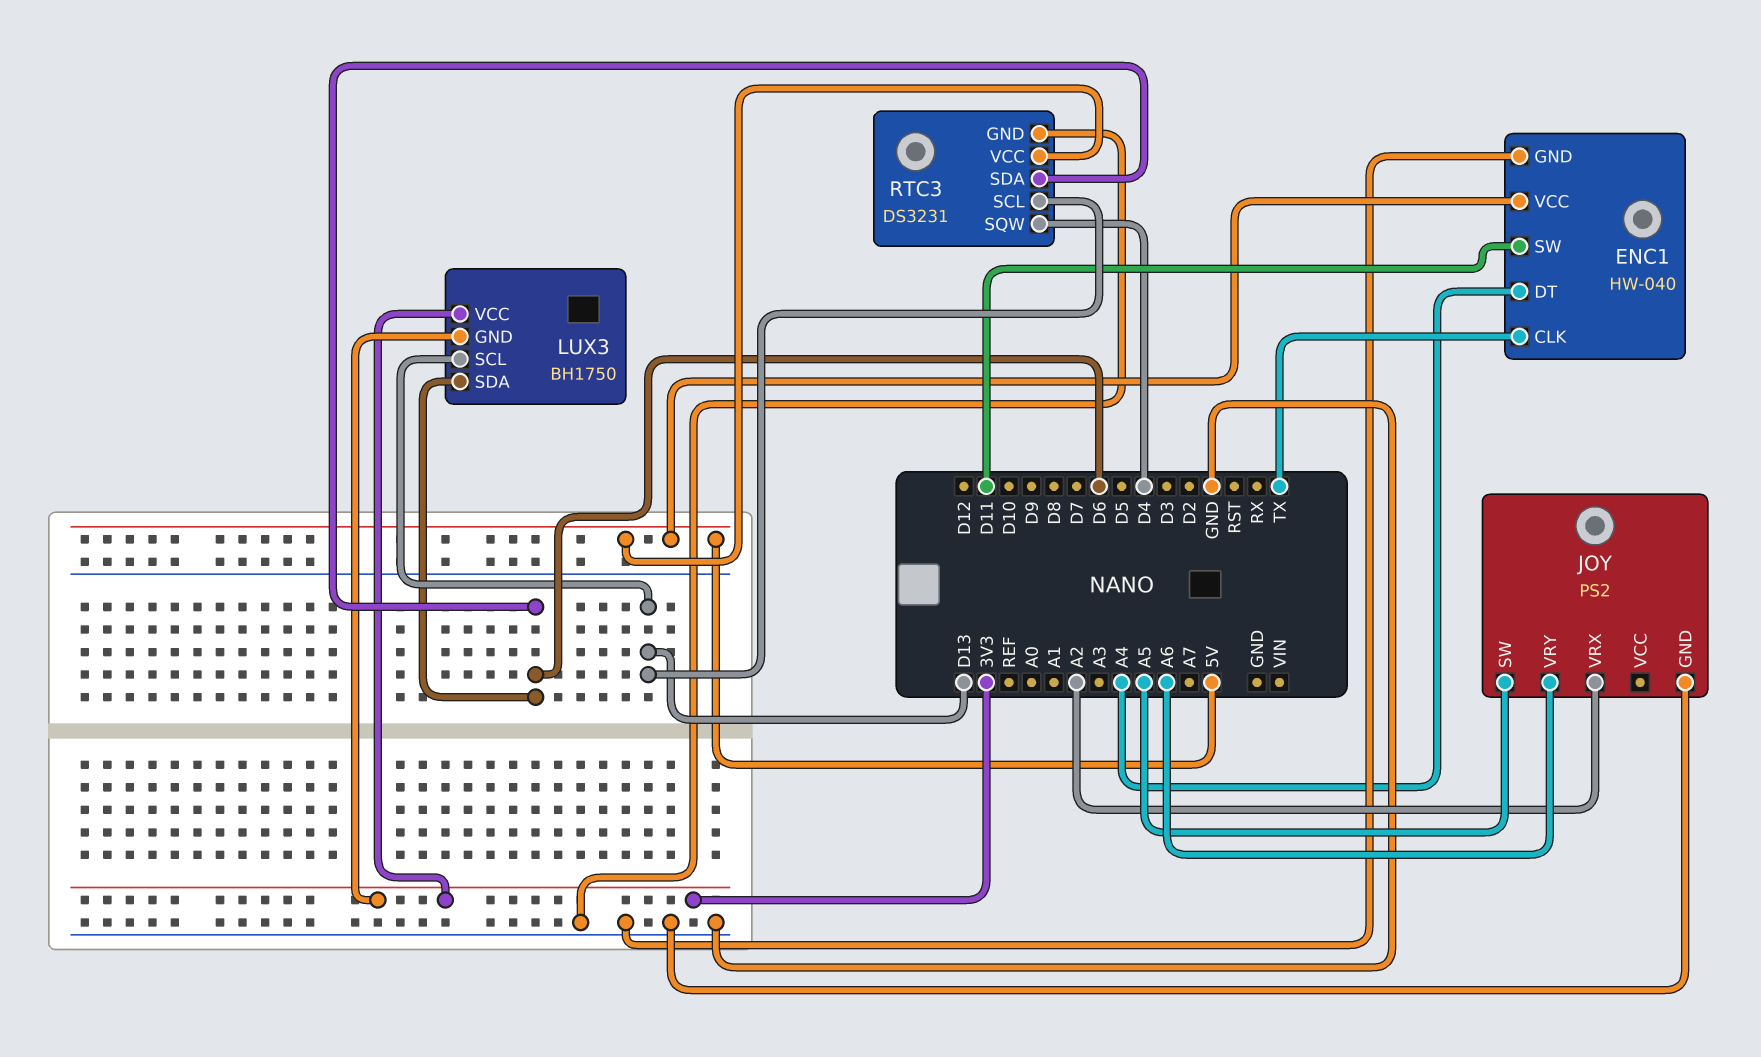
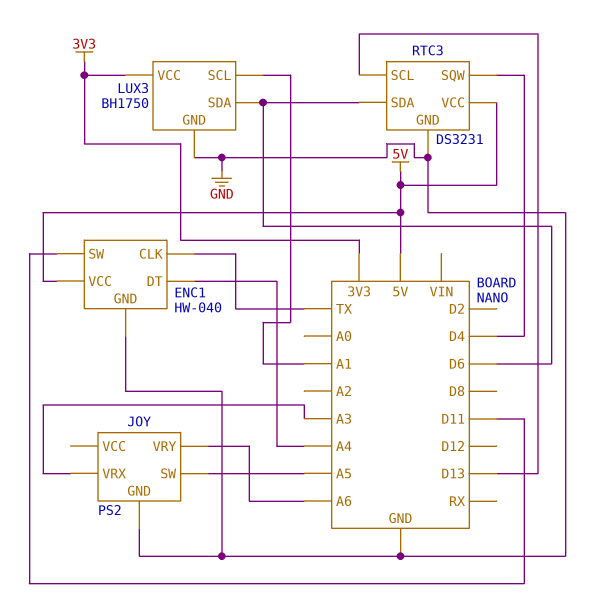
JOY pin VRX: A2 -> A3
LUX3 pin GND: 3V3 -> GND
LUX3 pin SCL: D13 -> A1

